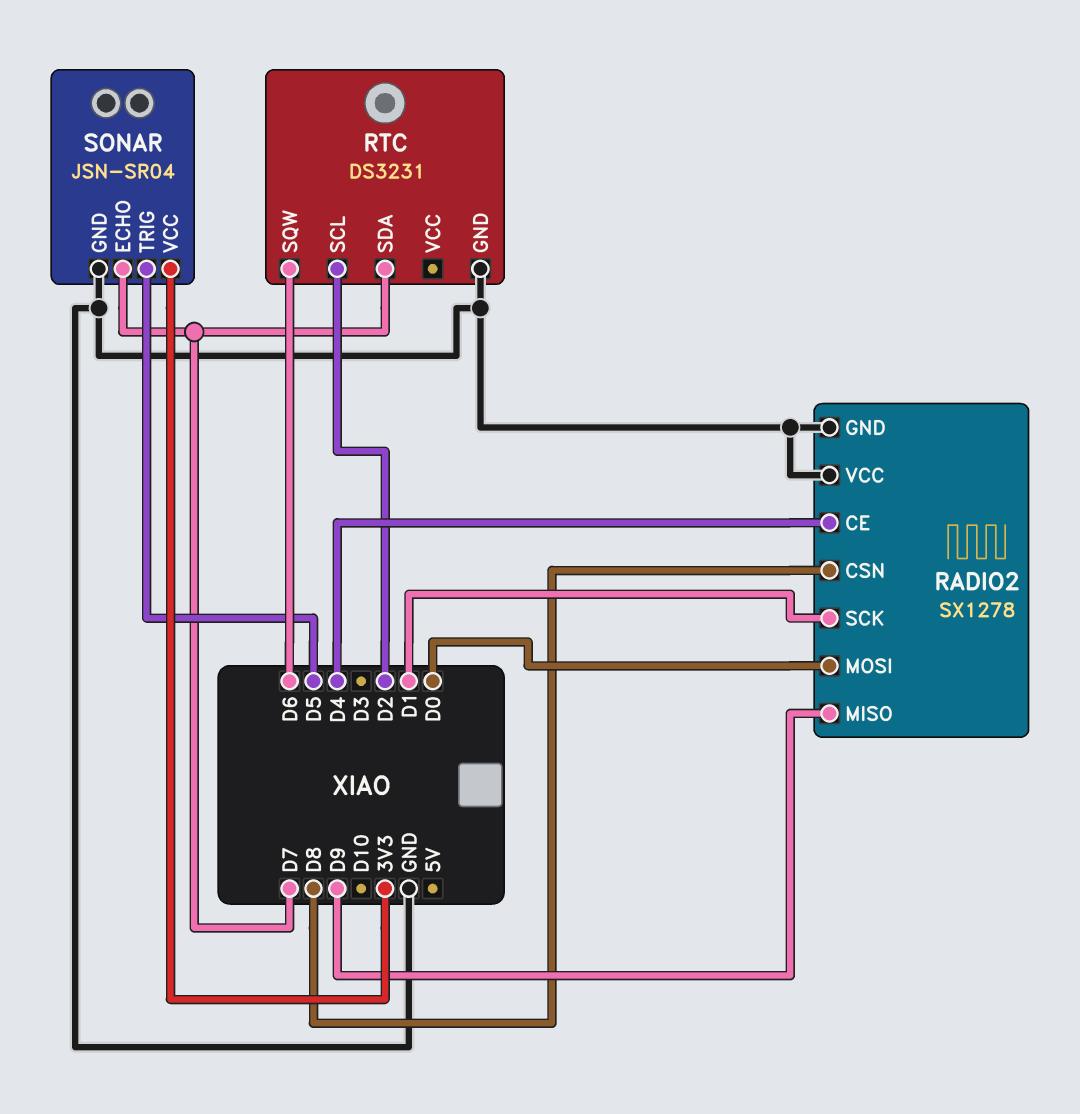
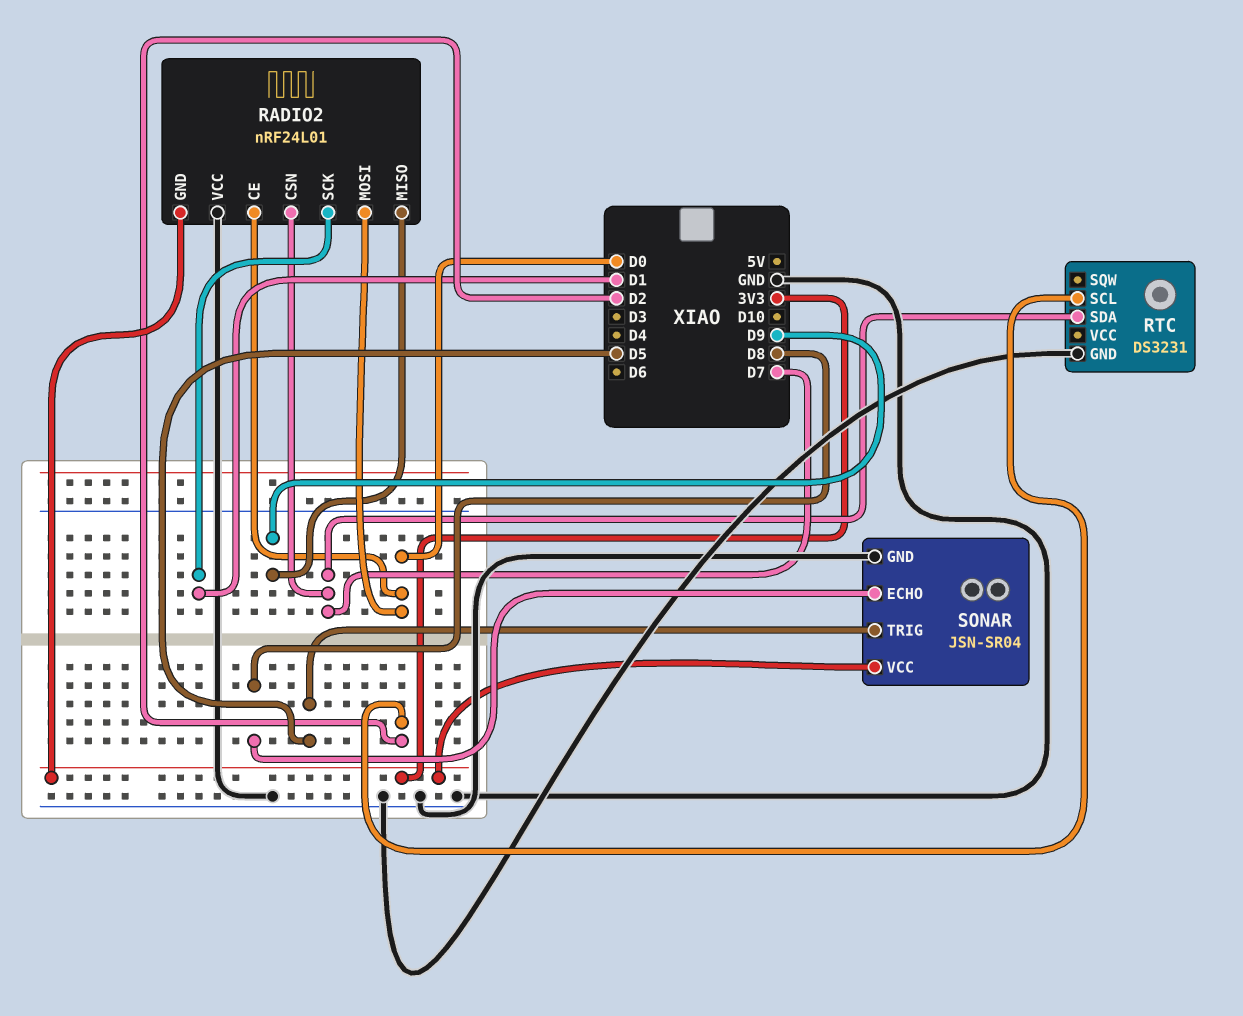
RADIO2: SX1278 -> nRF24L01
RADIO2 pin CE: D4 -> D0
RADIO2 pin CSN: D8 -> D7
RADIO2 pin GND: GND -> 3V3
RTC pin SQW: D6 -> none
SONAR pin ECHO: D7 -> D8

